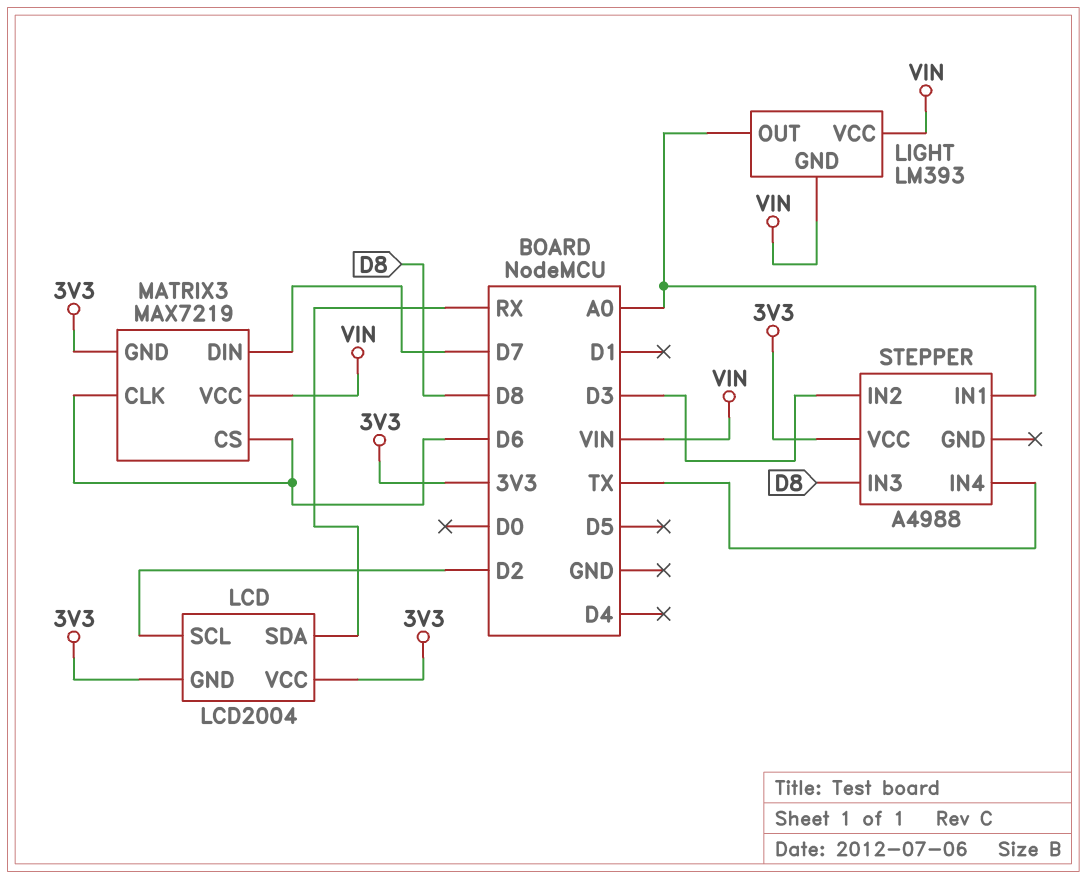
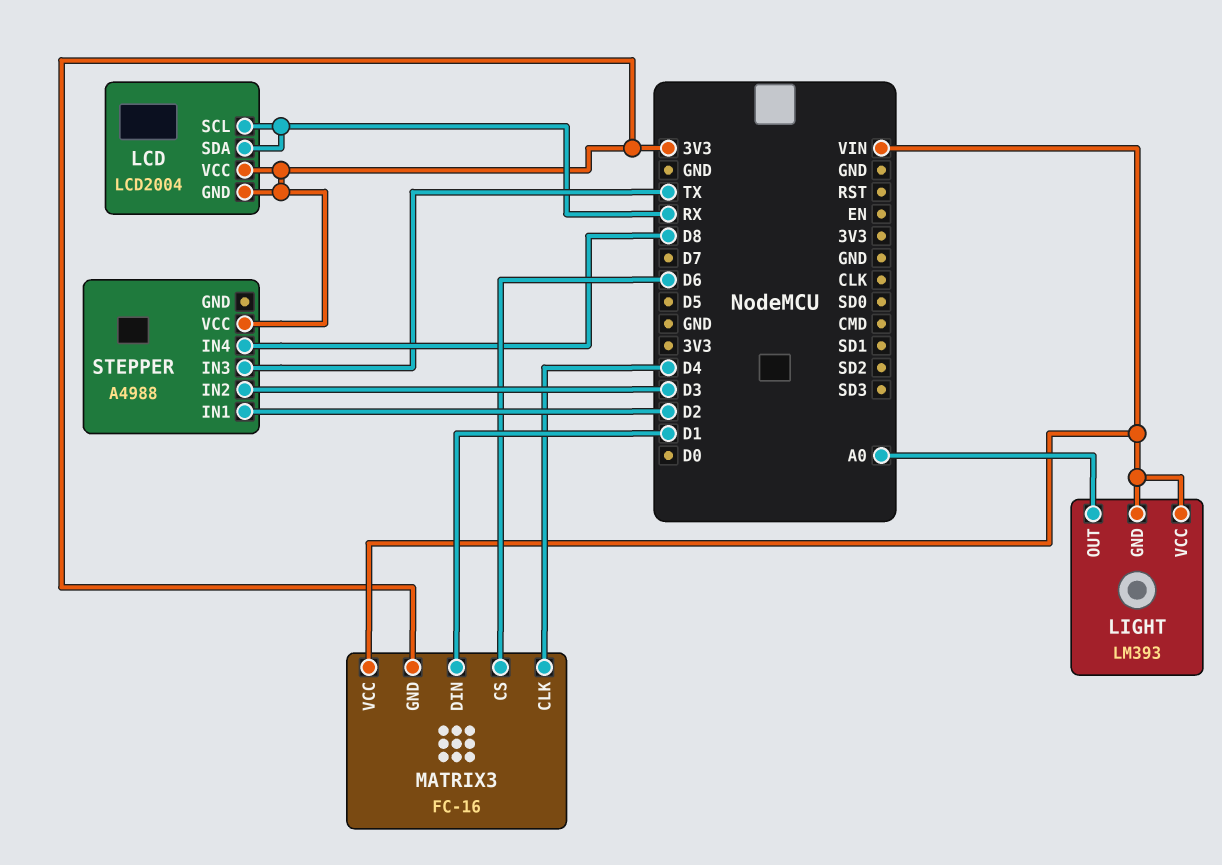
LCD pin SCL: D2 -> RX
MATRIX3: MAX7219 -> FC-16
MATRIX3 pin CLK: D6 -> D4
MATRIX3 pin DIN: D7 -> D1
STEPPER pin IN1: A0 -> D2
STEPPER pin IN3: D8 -> TX
STEPPER pin IN4: TX -> D8

